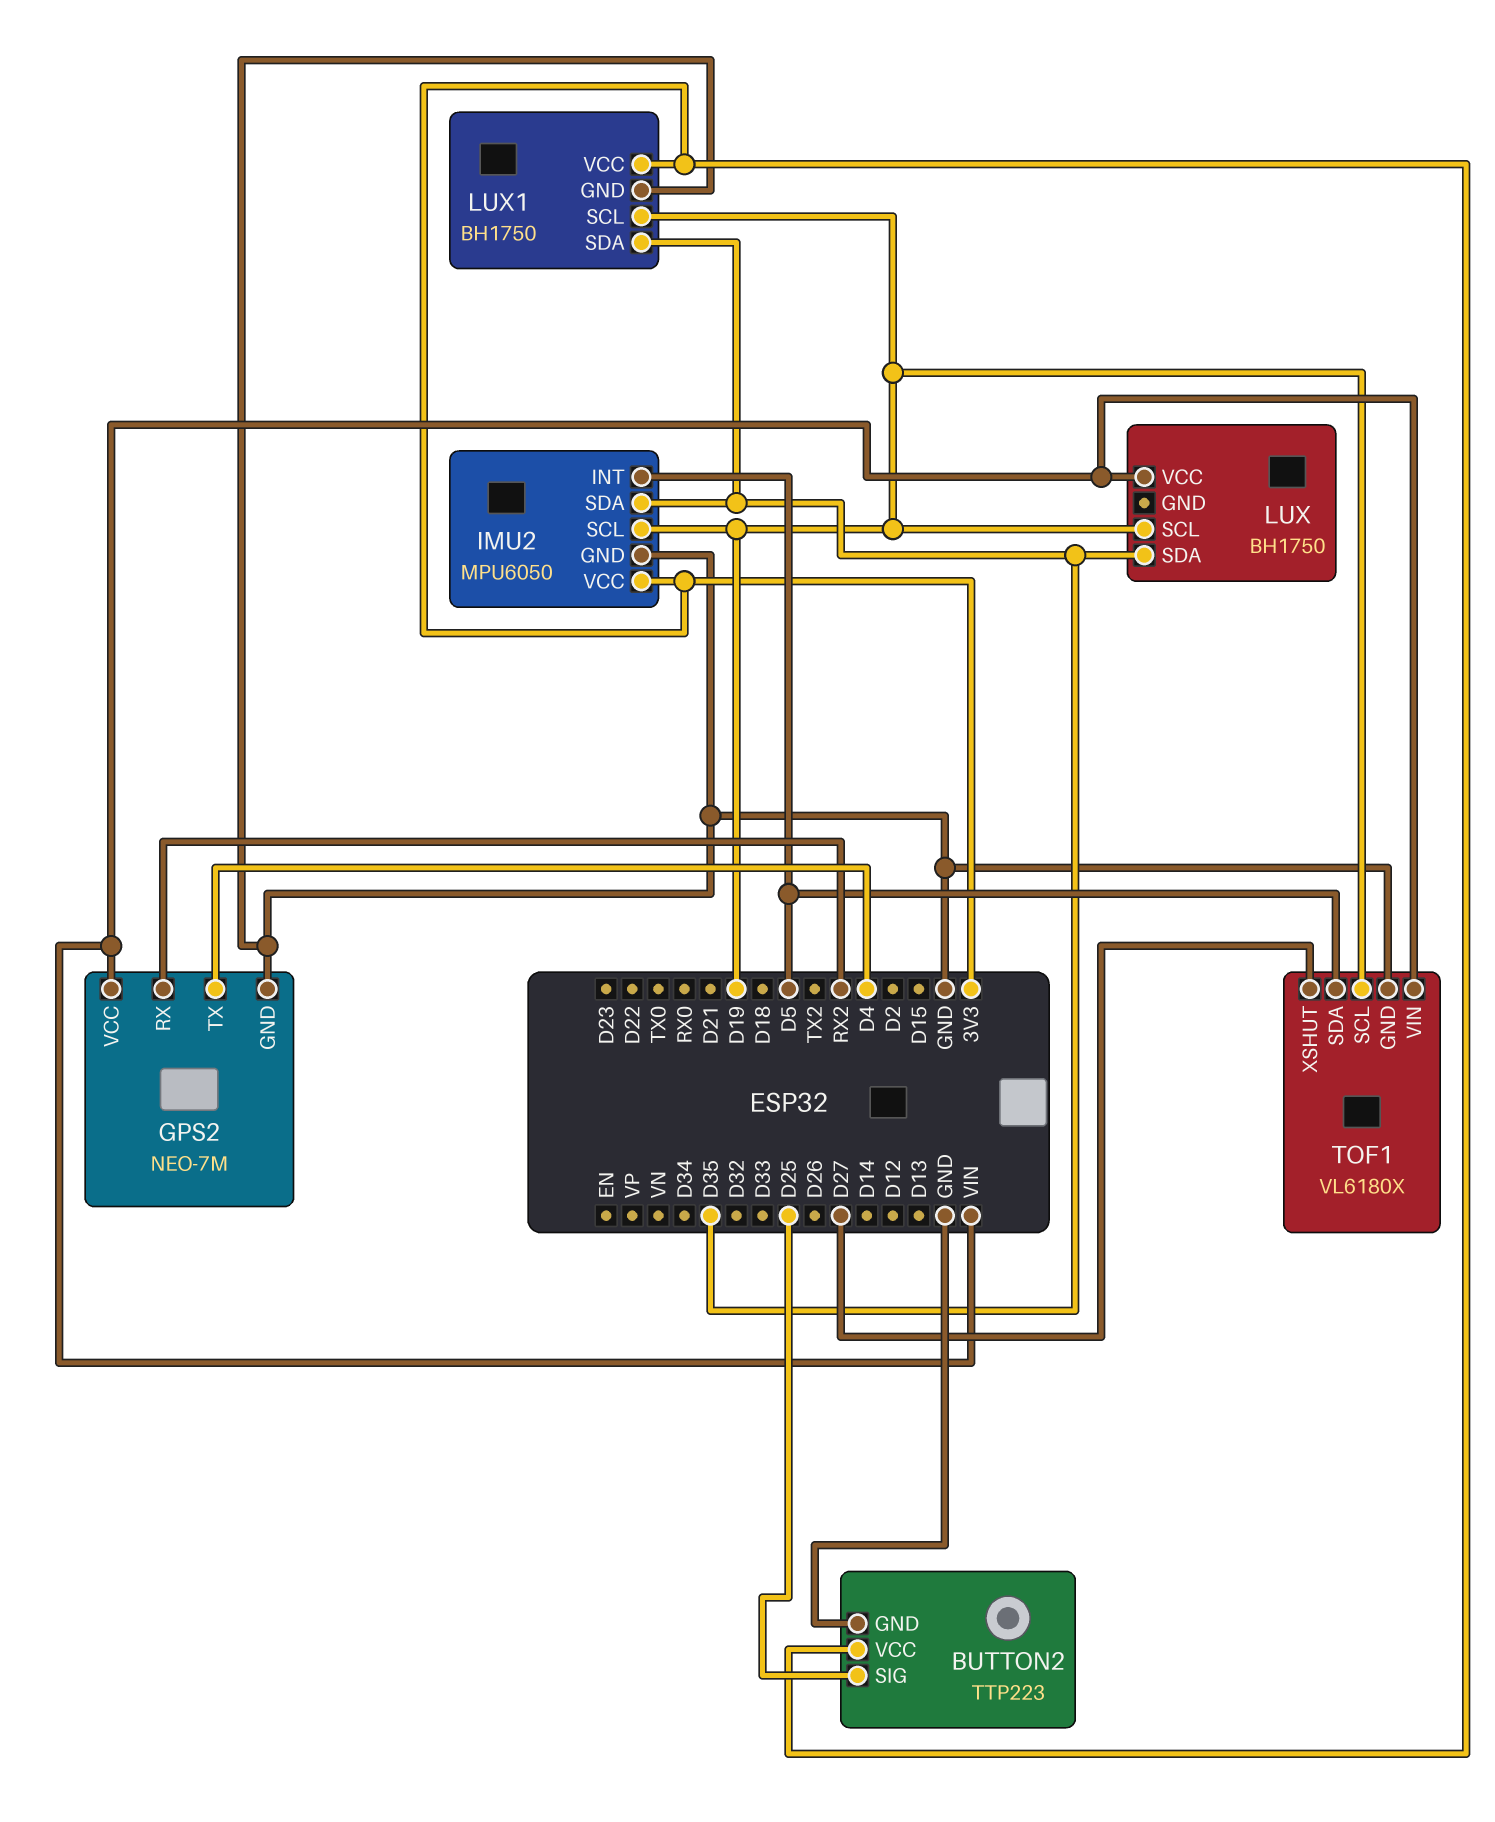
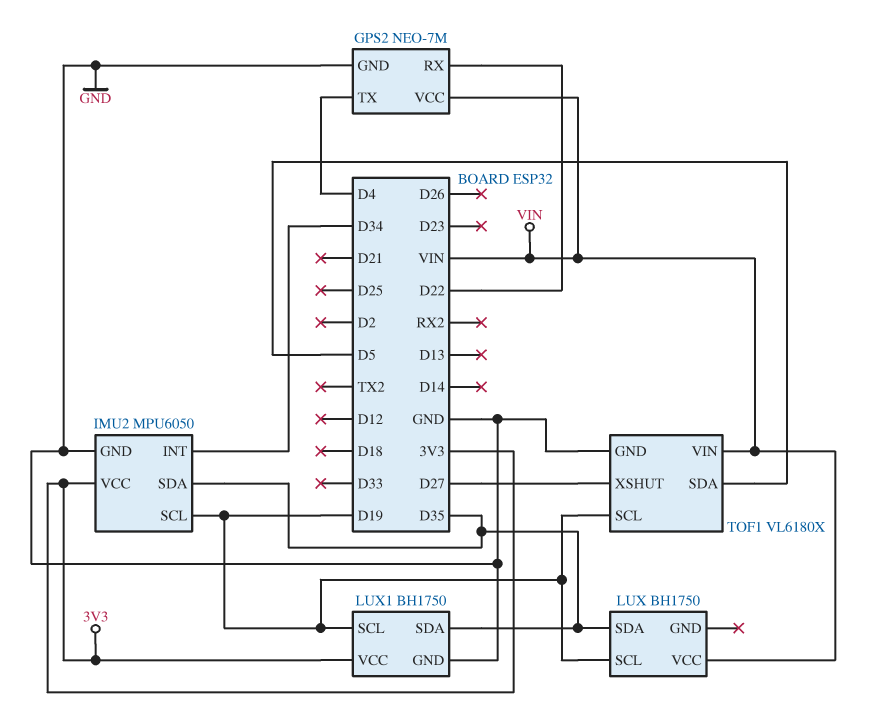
BUTTON2: TTP223 -> none
BUTTON2 pin GND: GND -> none
BUTTON2 pin SIG: D25 -> none
BUTTON2 pin VCC: 3V3 -> none
GPS2 pin RX: RX2 -> D22
IMU2 pin INT: D5 -> D34

